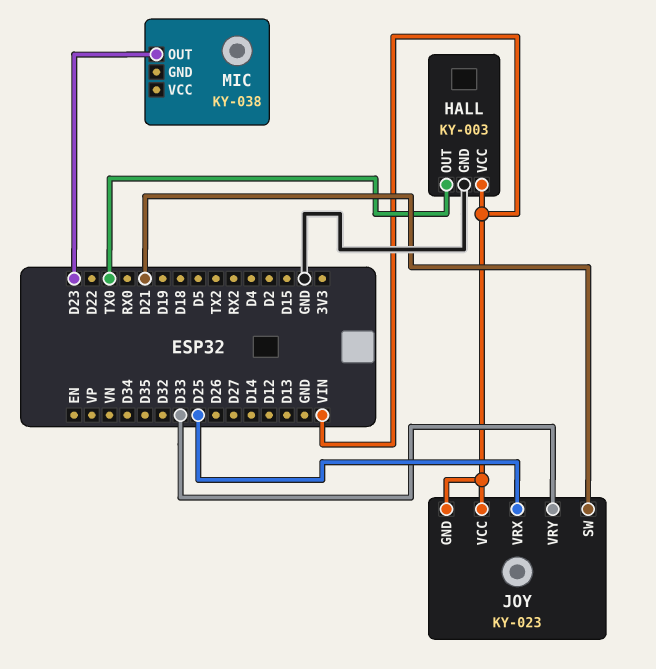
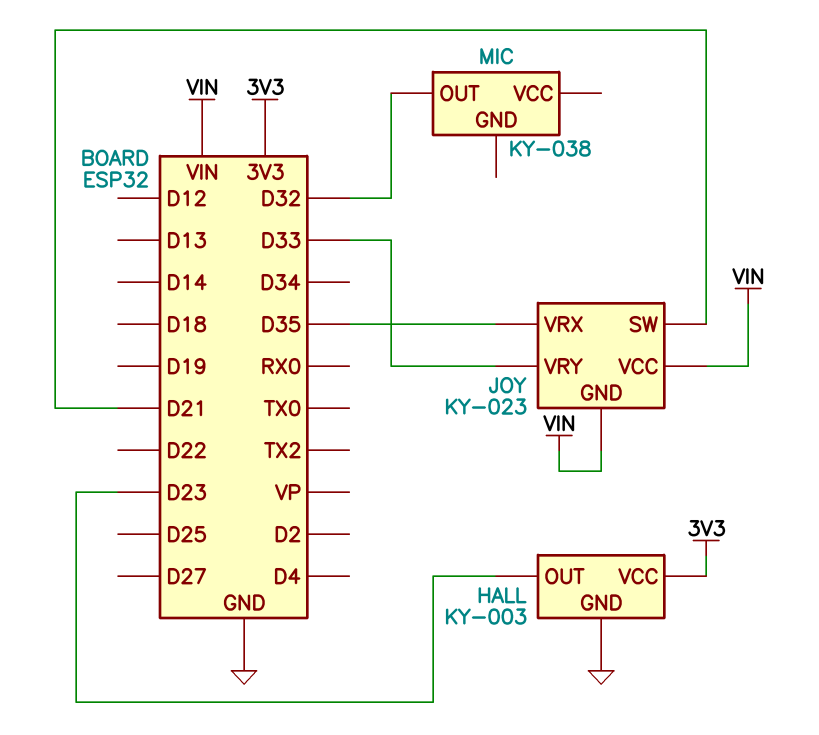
HALL pin OUT: TX0 -> D23
HALL pin VCC: VIN -> 3V3
JOY pin VRX: D25 -> D35
MIC pin OUT: D23 -> D32

